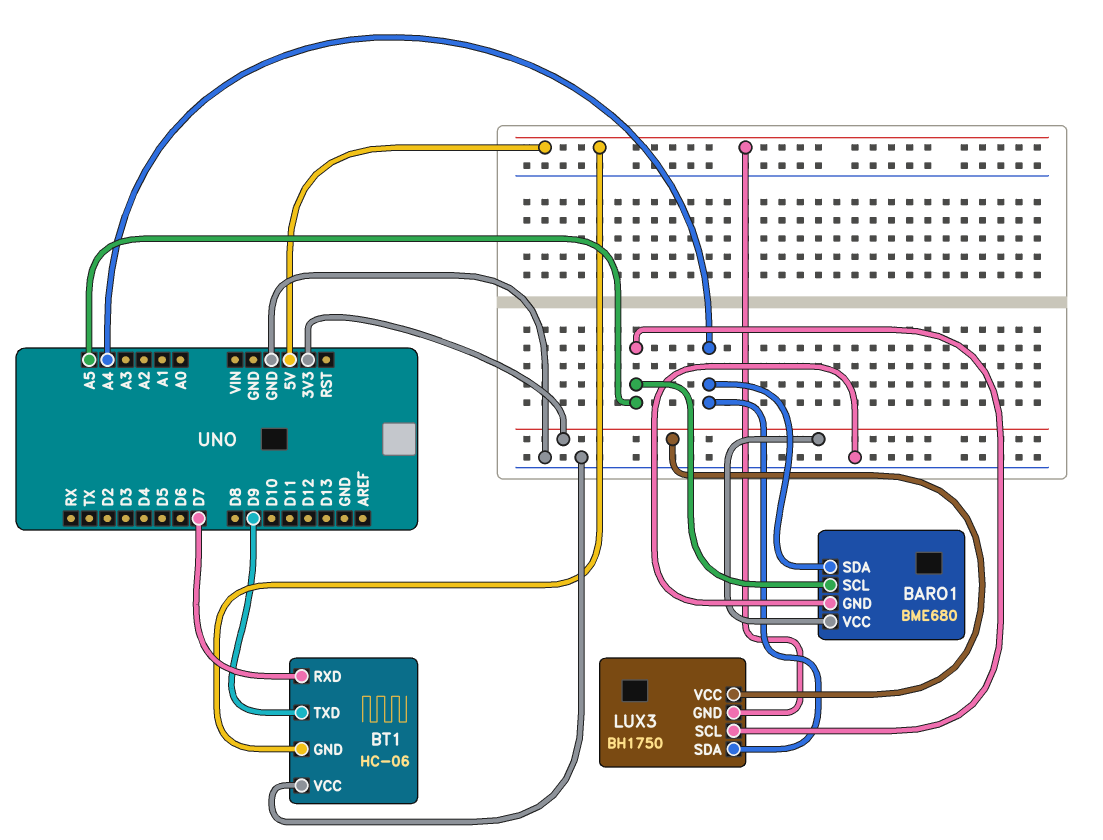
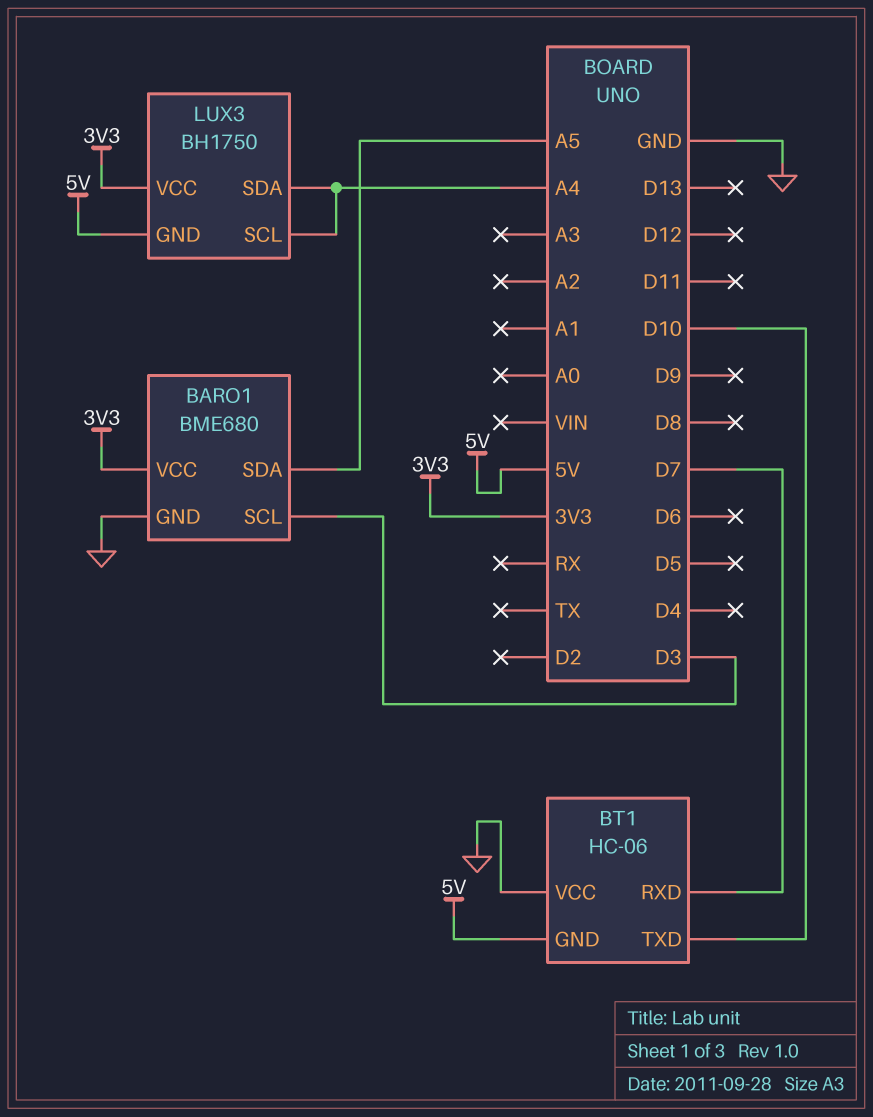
BARO1 pin SCL: A5 -> D3
BARO1 pin SDA: A4 -> A5
BT1 pin TXD: D9 -> D10
LUX3 pin SCL: A5 -> A4

